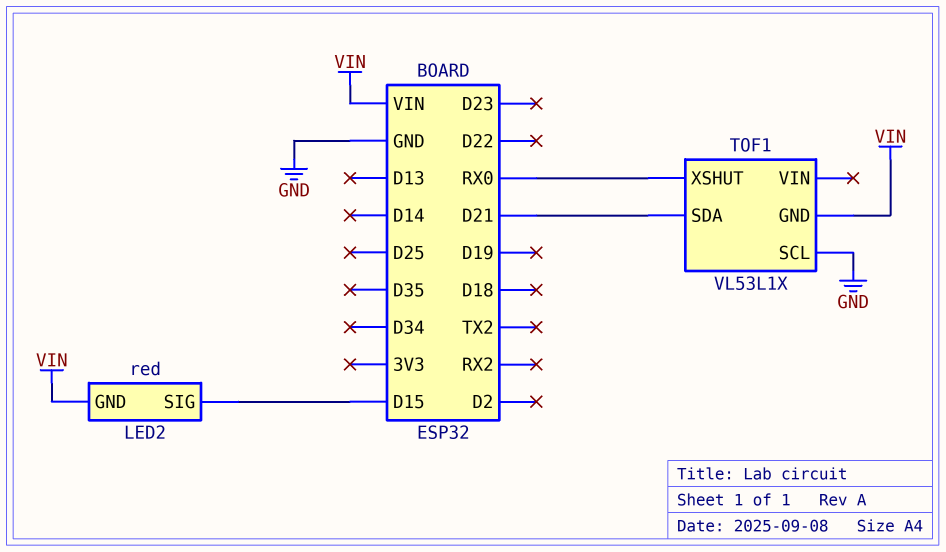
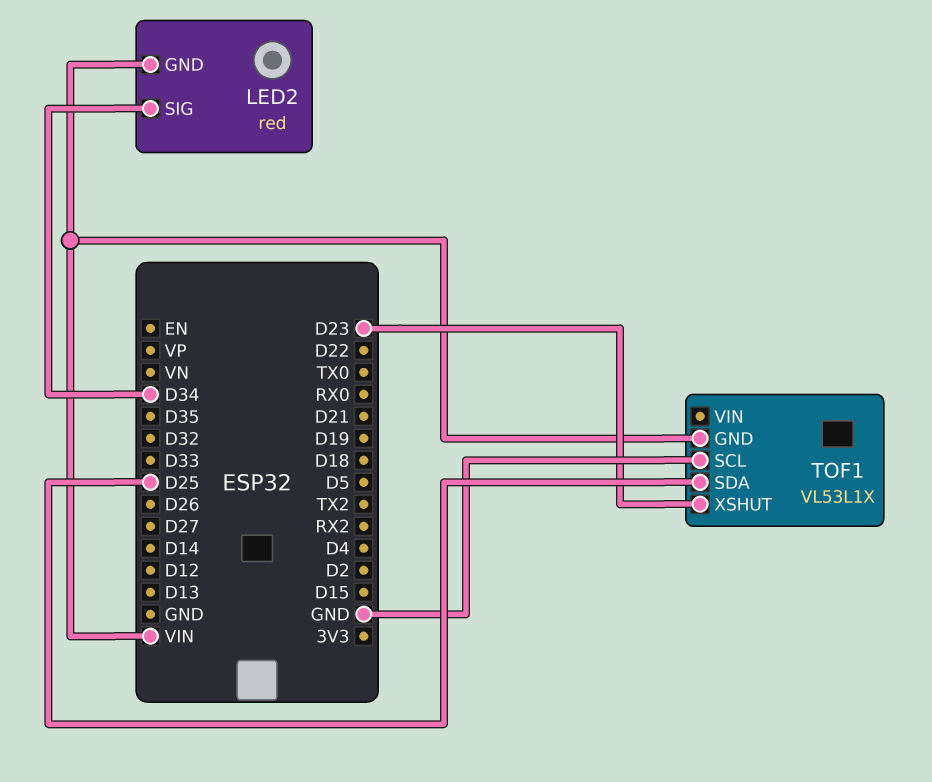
LED2 pin SIG: D15 -> D34
TOF1 pin SDA: D21 -> D25
TOF1 pin XSHUT: RX0 -> D23

